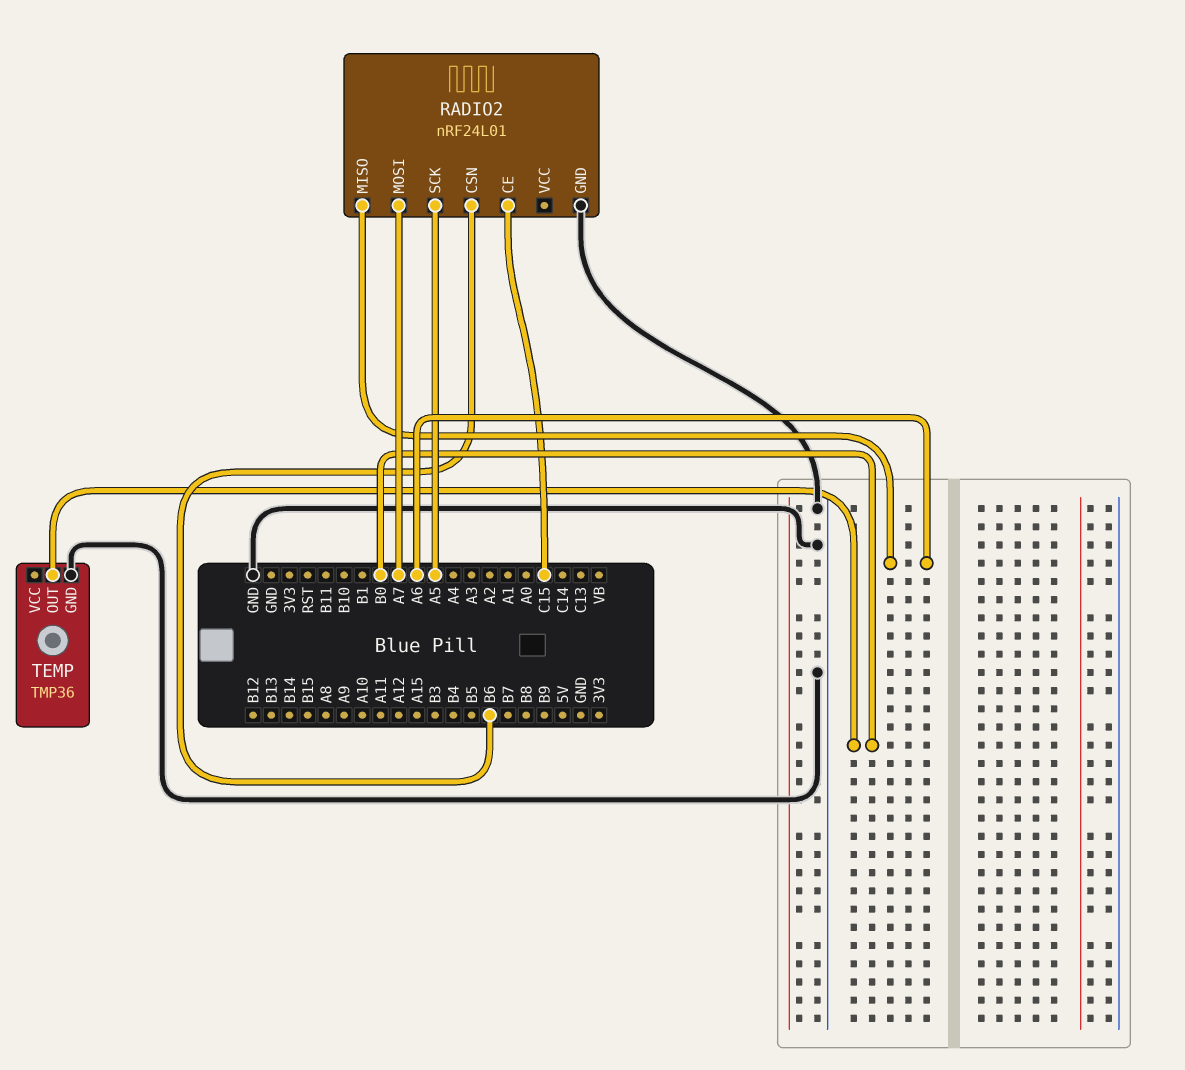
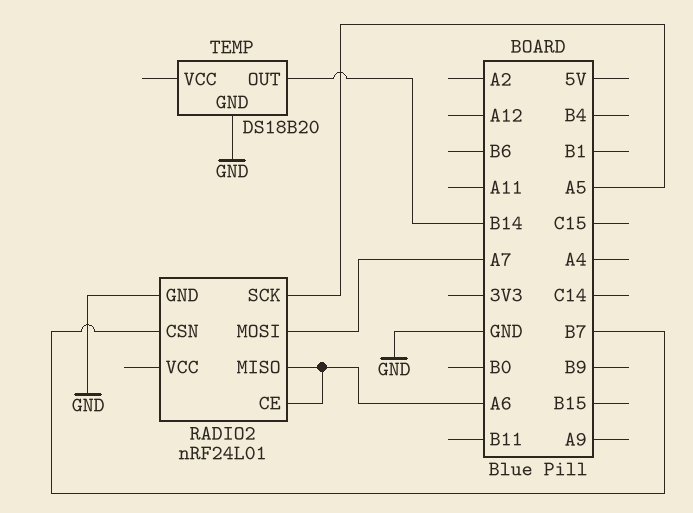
RADIO2 pin CE: C15 -> A6
RADIO2 pin CSN: B6 -> B7
TEMP: TMP36 -> DS18B20
TEMP pin OUT: B0 -> B14

